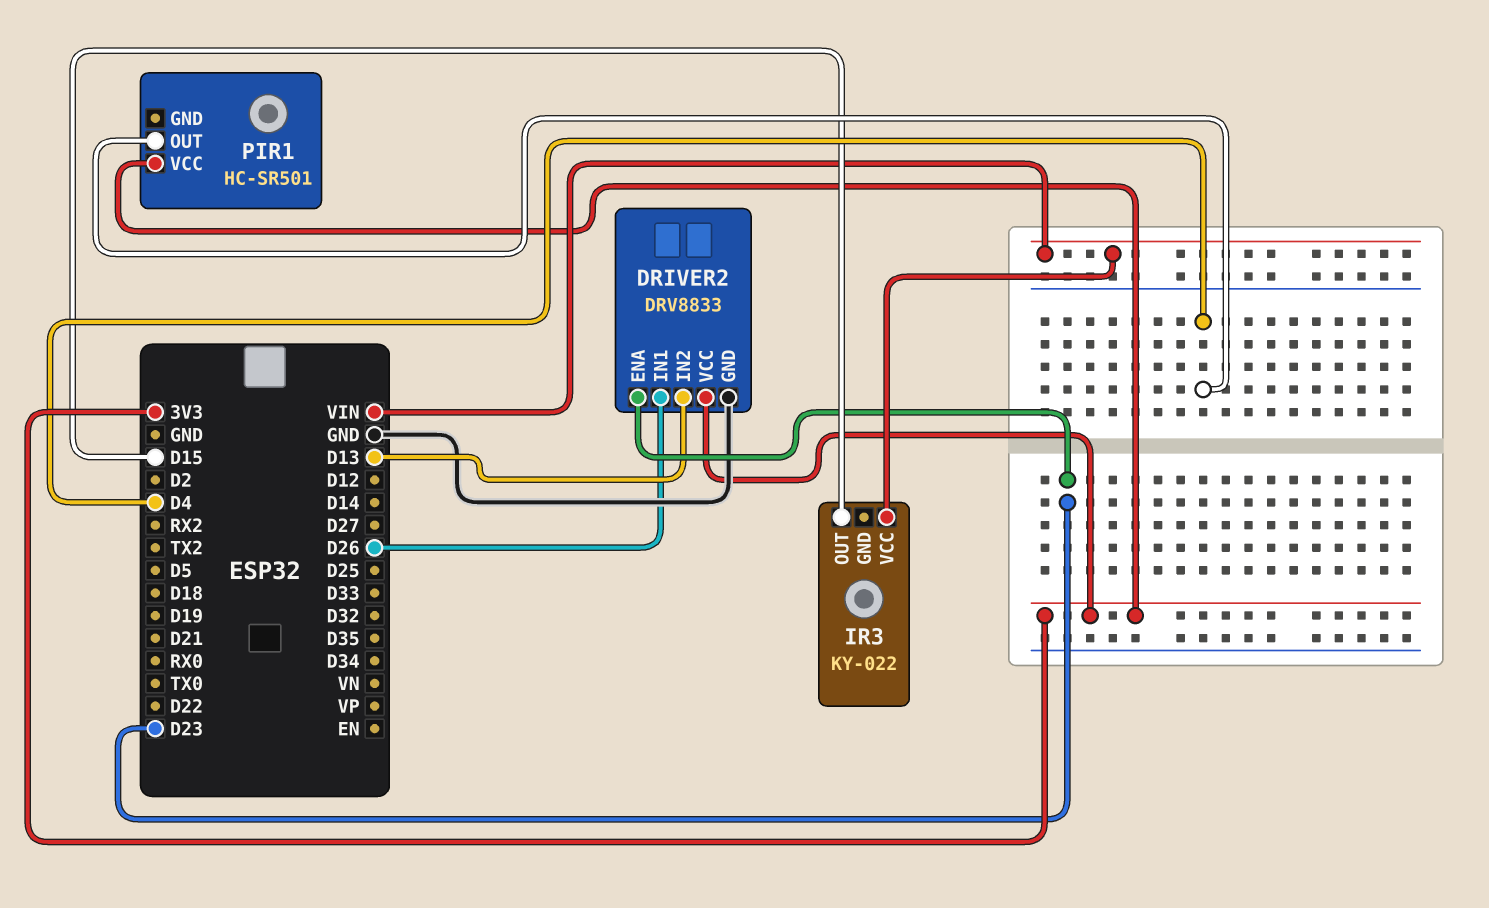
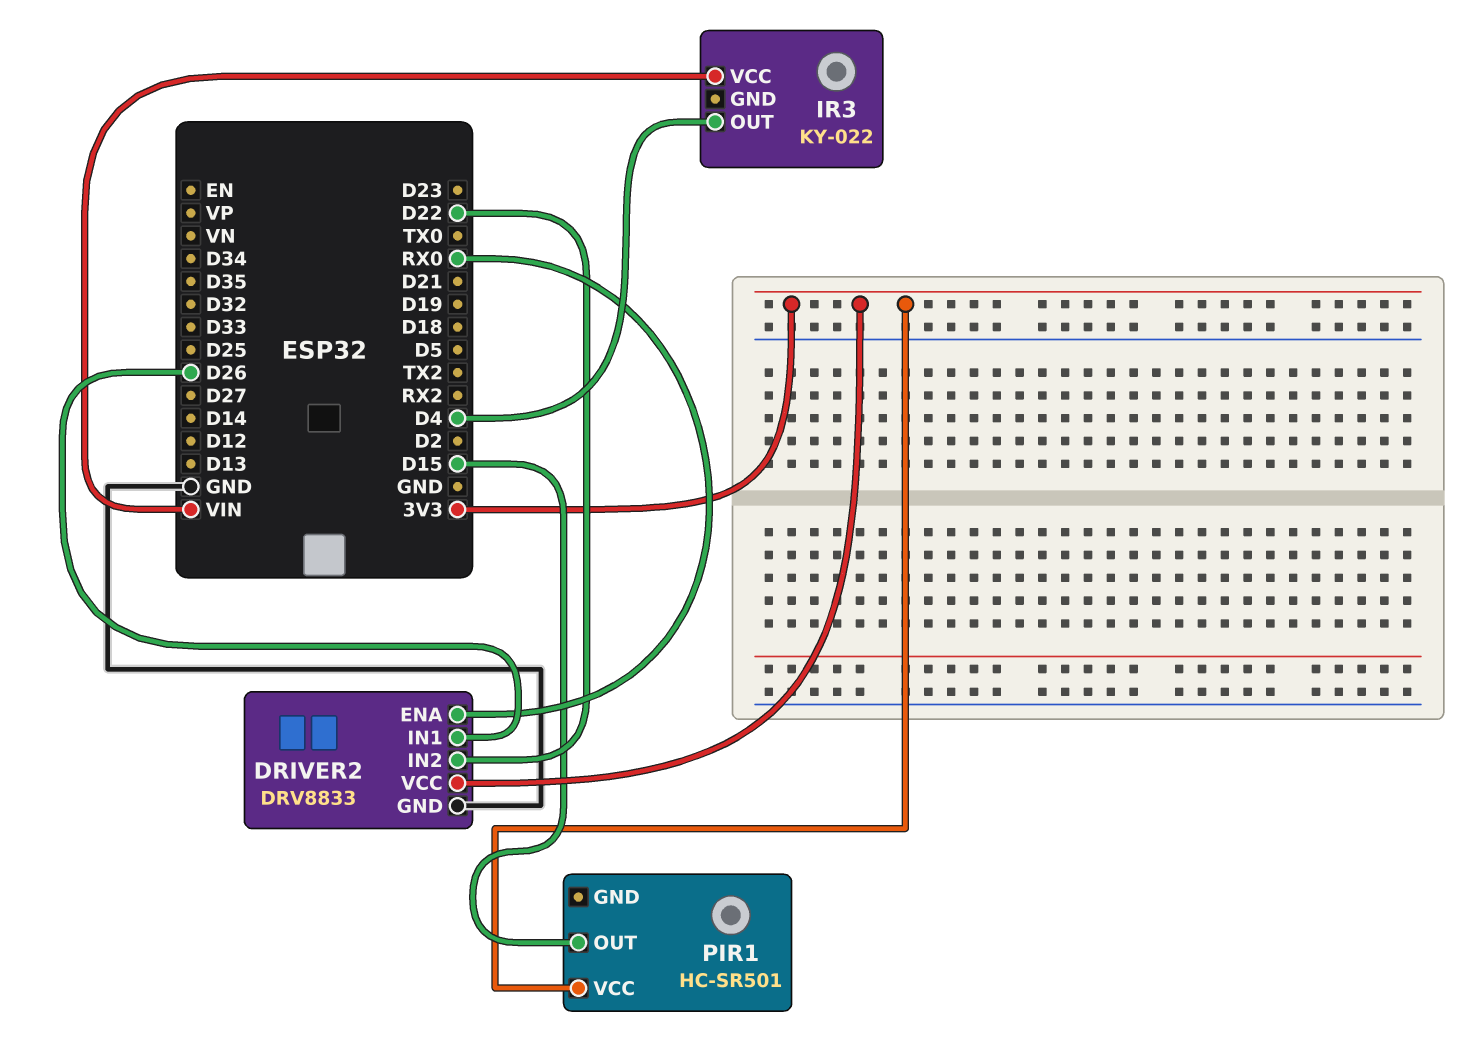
DRIVER2 pin ENA: D23 -> RX0
DRIVER2 pin IN2: D13 -> D22
IR3 pin OUT: D15 -> D4
PIR1 pin OUT: D4 -> D15

